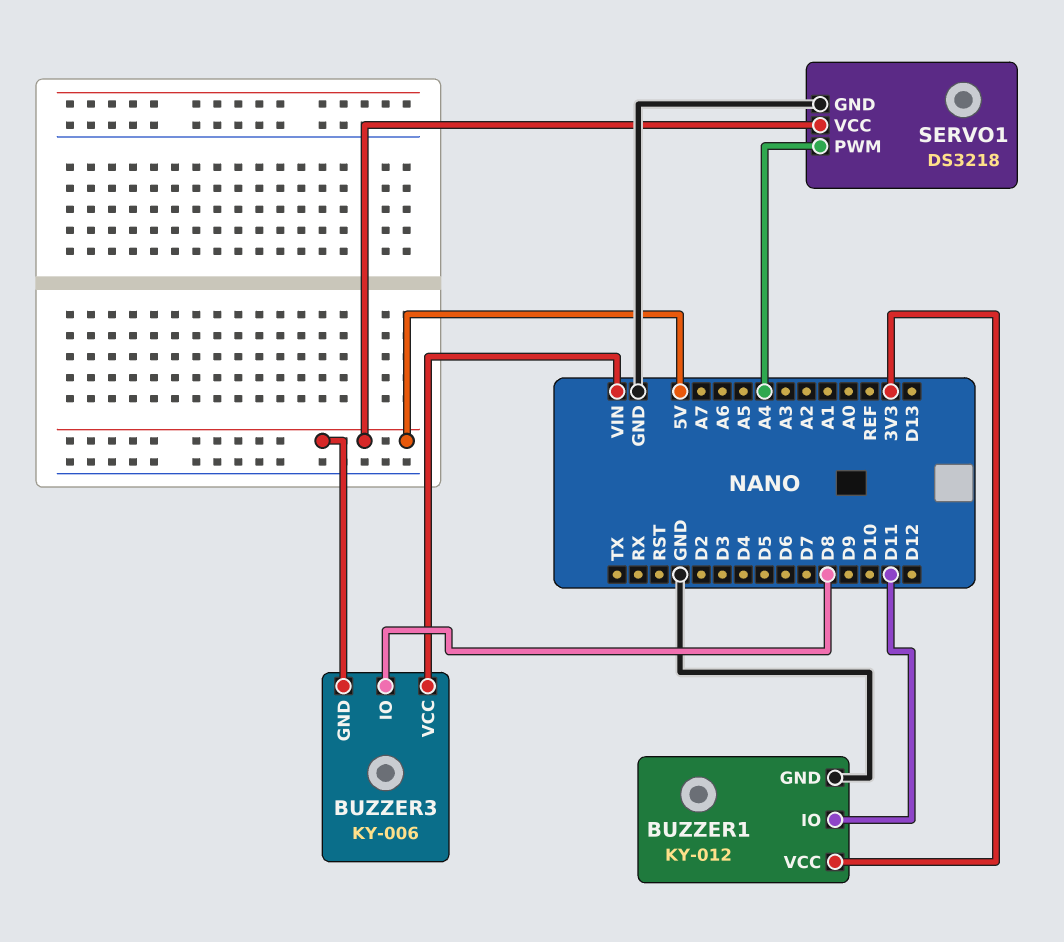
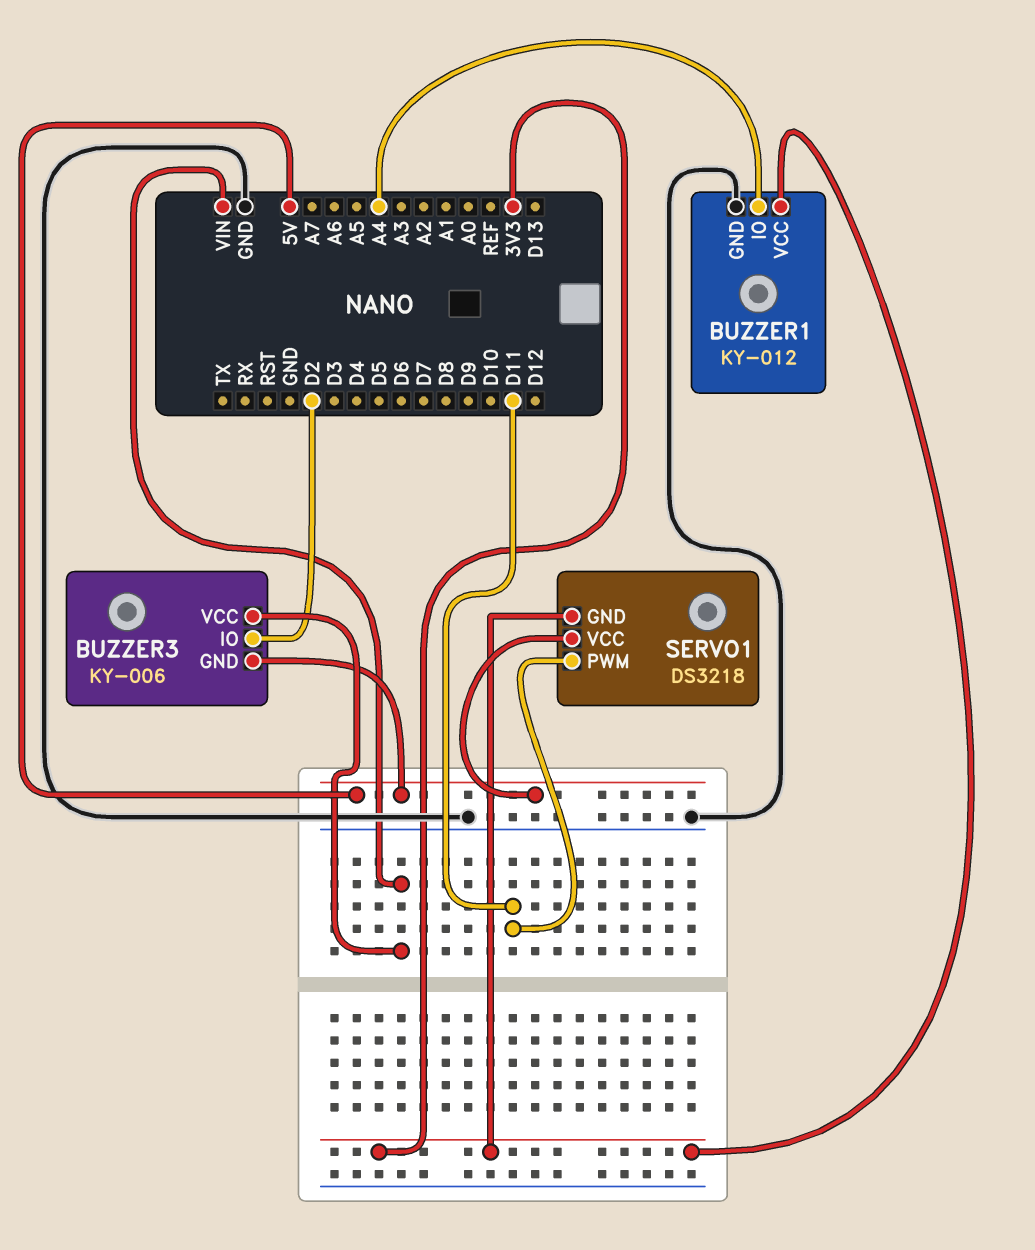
BUZZER1 pin IO: D11 -> A4
BUZZER3 pin IO: D8 -> D2
SERVO1 pin GND: GND -> 3V3
SERVO1 pin PWM: A4 -> D11

